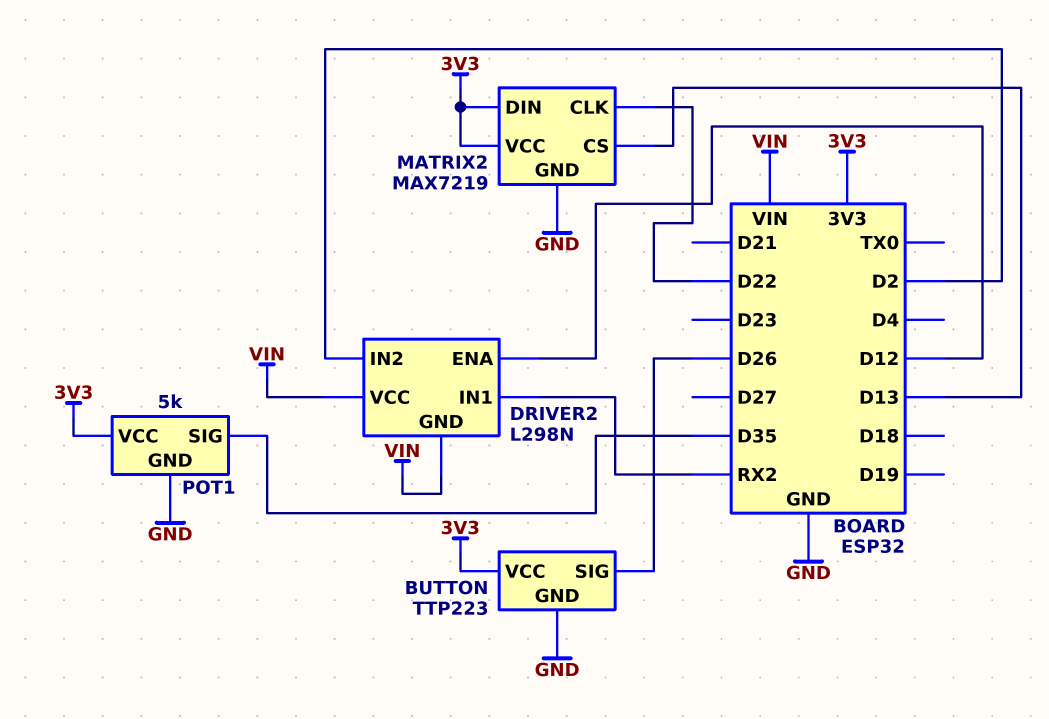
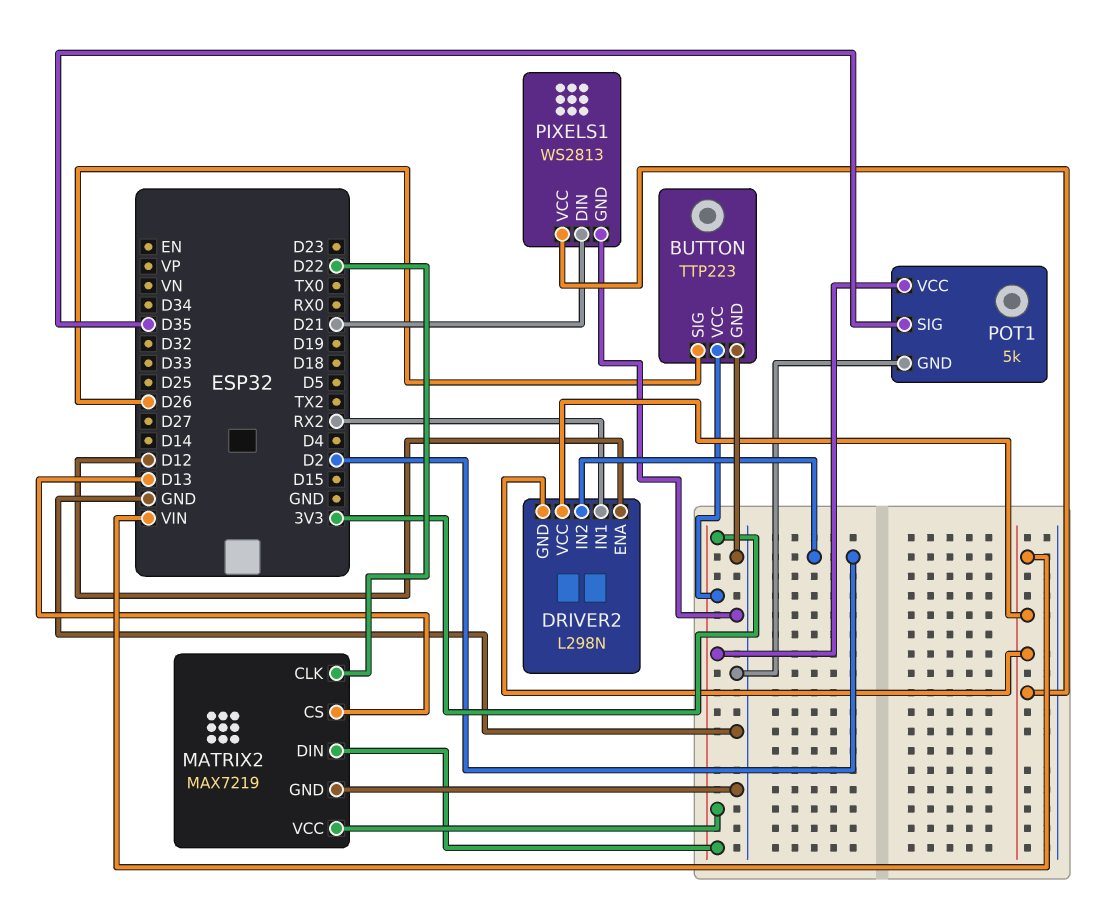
PIXELS1: none -> WS2813
PIXELS1 pin DIN: none -> D21
PIXELS1 pin GND: none -> GND
PIXELS1 pin VCC: none -> VIN

